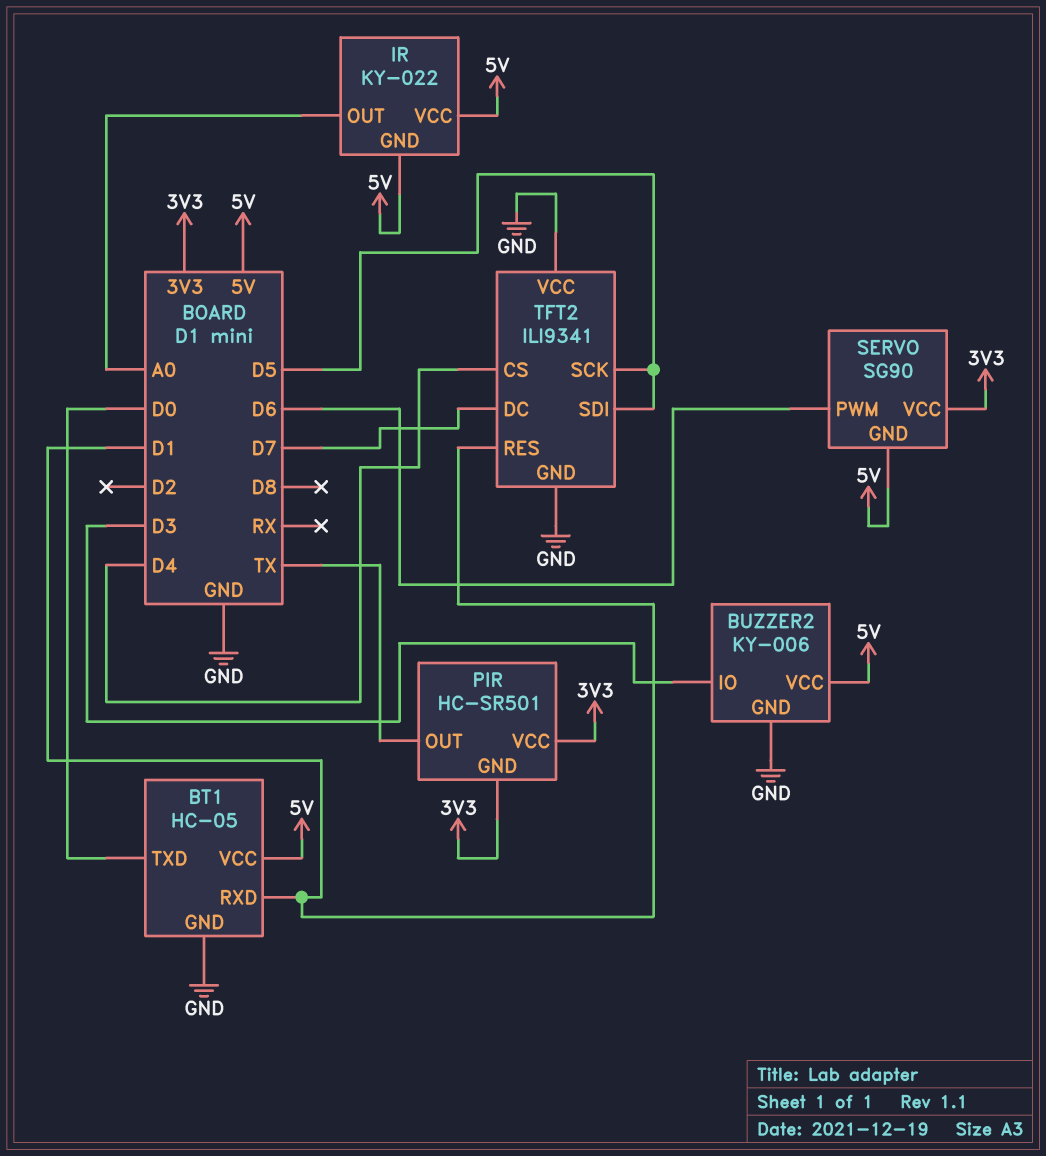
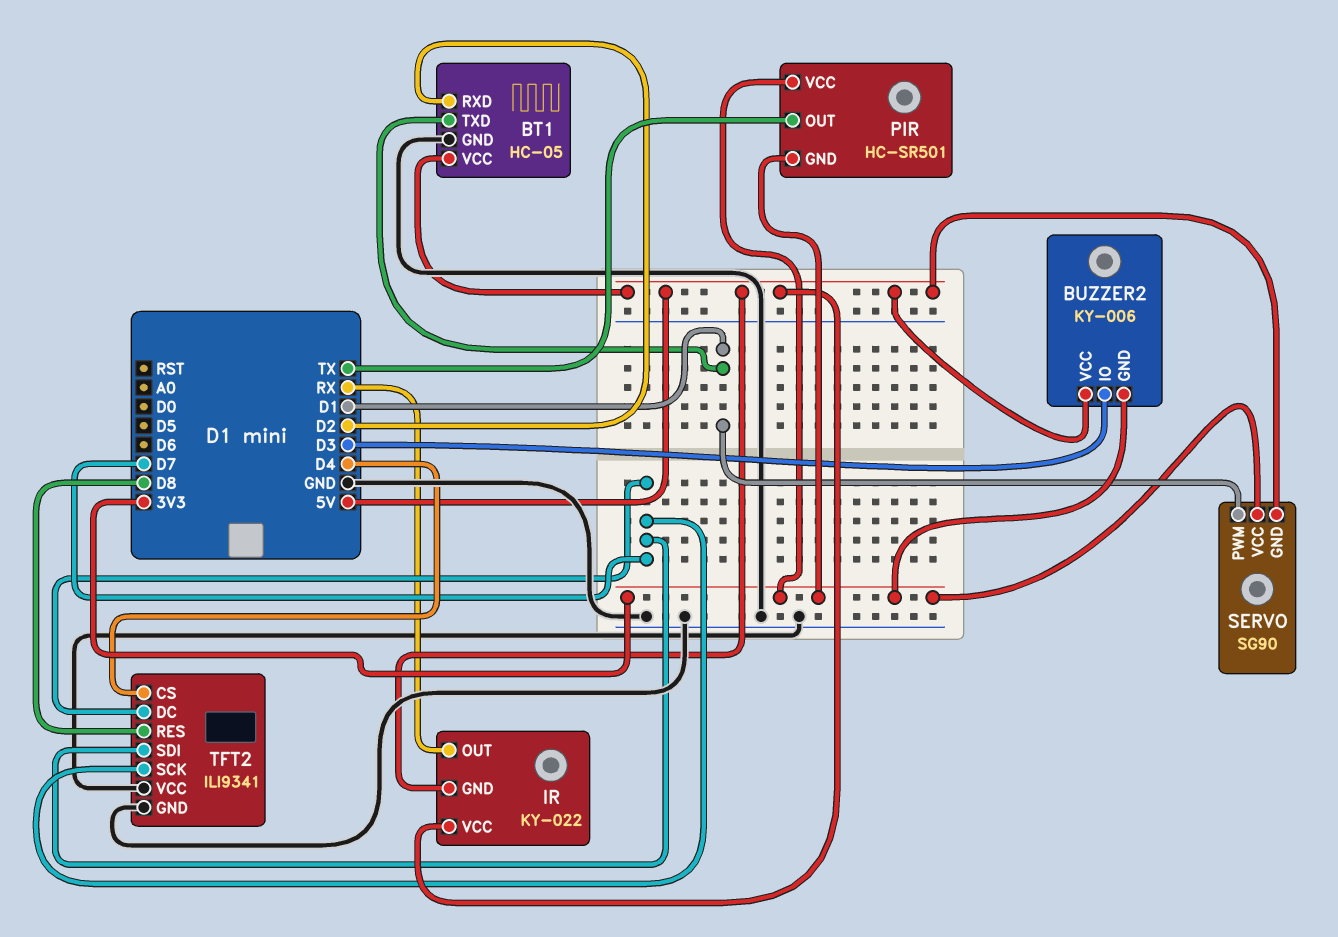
BT1 pin RXD: D1 -> D2
BT1 pin TXD: D0 -> D1
BUZZER2 pin GND: GND -> 3V3
IR pin OUT: A0 -> RX
SERVO pin PWM: D6 -> D1
TFT2 pin RES: D1 -> D8
TFT2 pin SCK: D5 -> D7
TFT2 pin SDI: D5 -> D7

